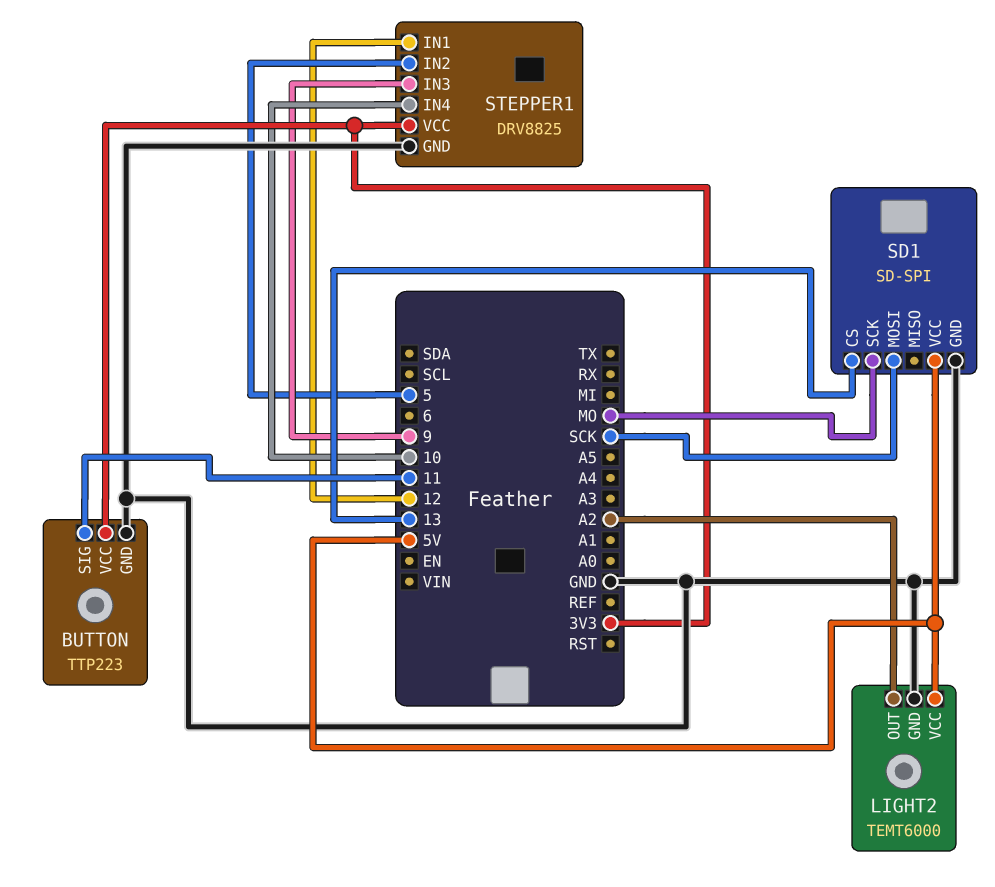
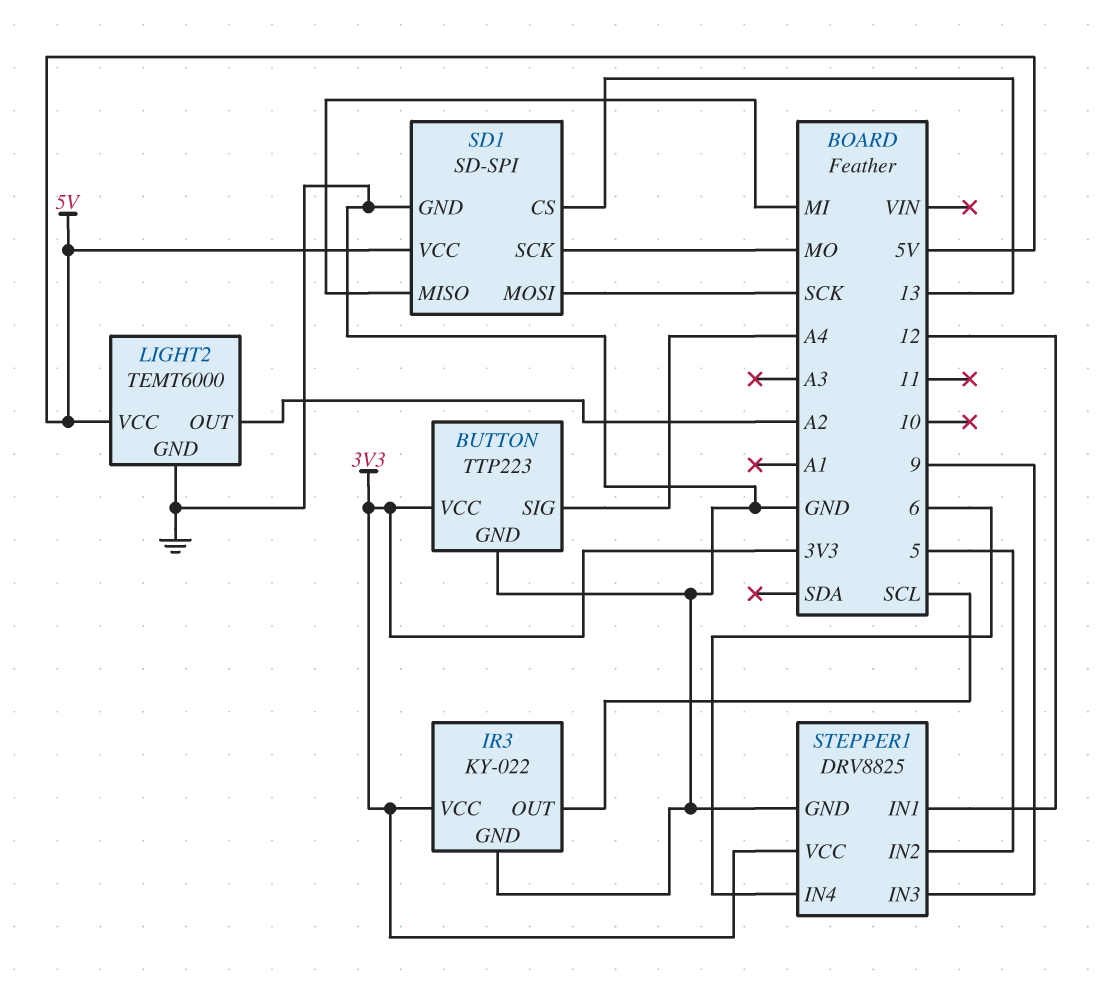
BUTTON pin SIG: 11 -> A4
IR3: none -> KY-022
IR3 pin GND: none -> GND
IR3 pin OUT: none -> SCL
IR3 pin VCC: none -> 3V3
SD1 pin MISO: none -> MI
STEPPER1 pin IN4: 10 -> 6

